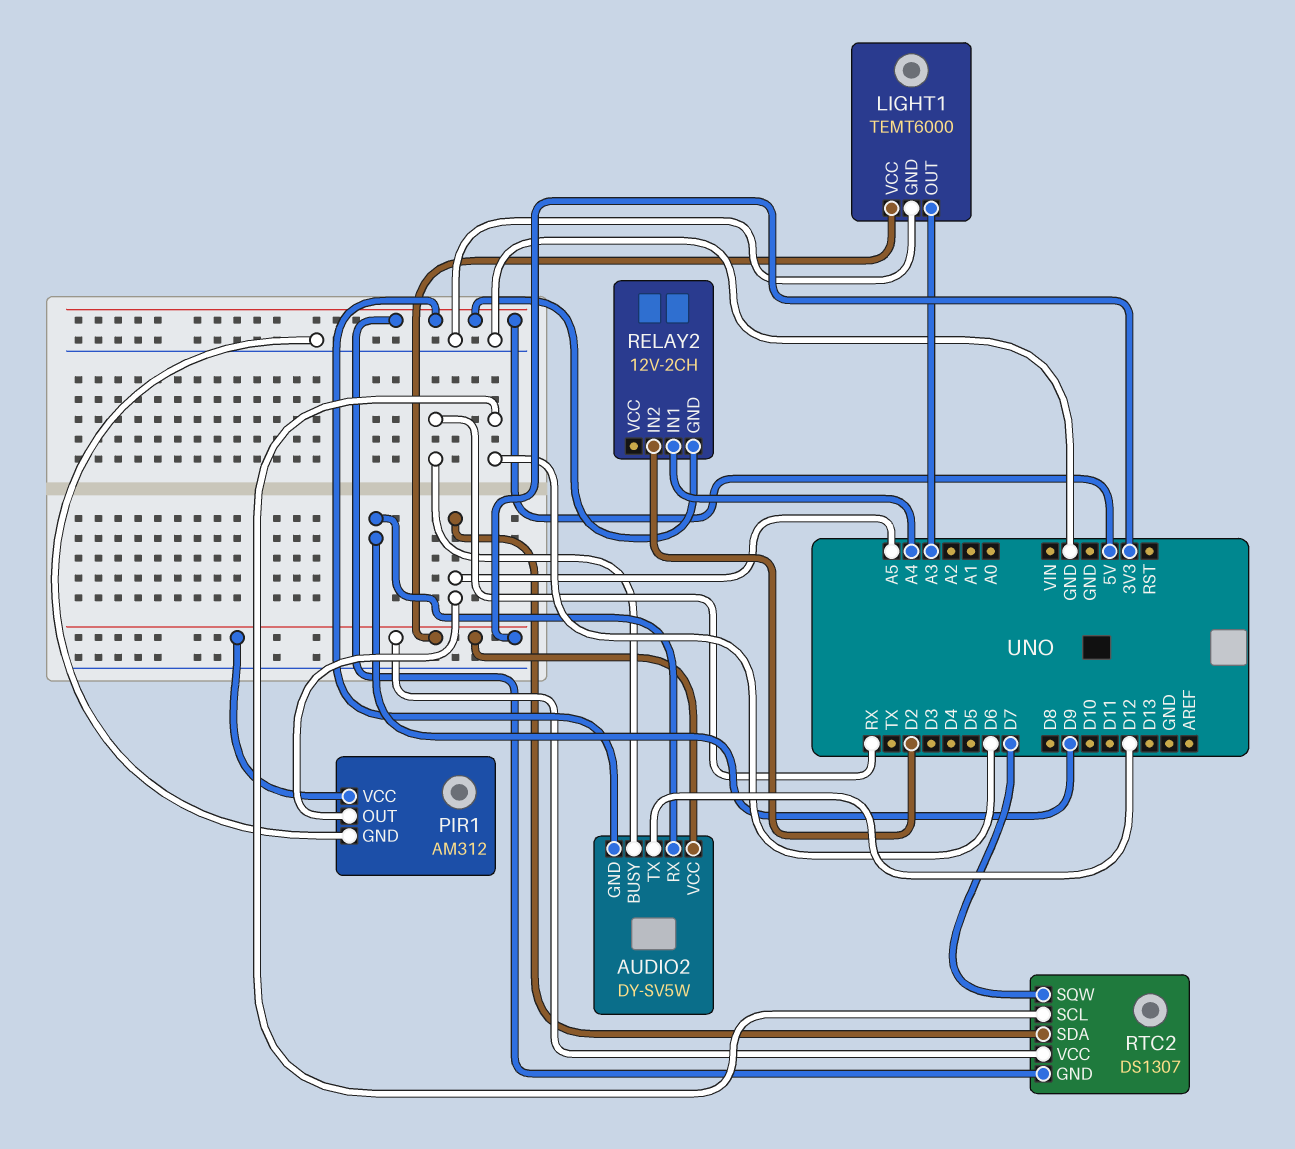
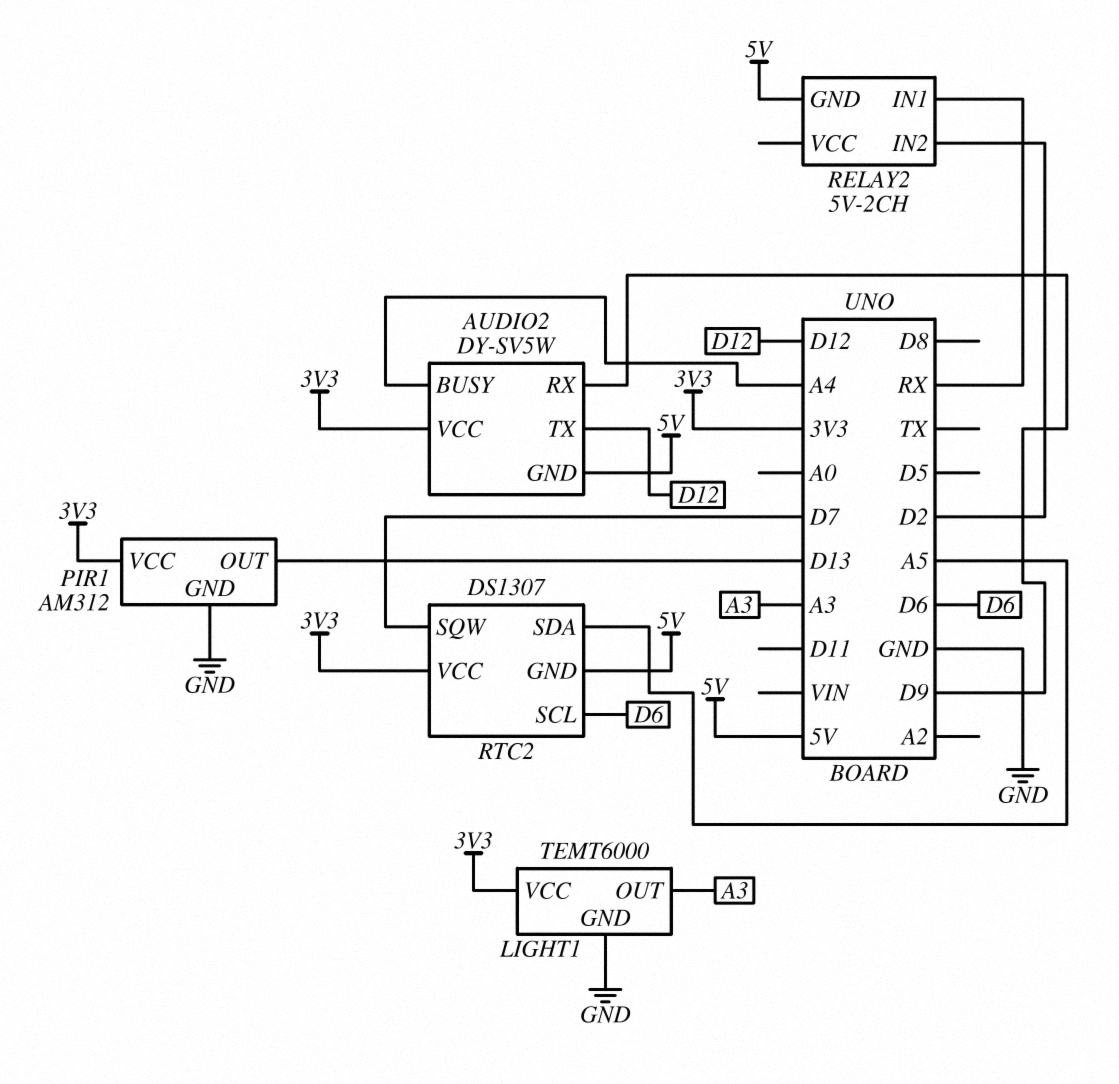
AUDIO2 pin BUSY: RX -> A4
PIR1 pin OUT: A5 -> D13
RELAY2: 12V-2CH -> 5V-2CH
RELAY2 pin IN1: A4 -> RX

